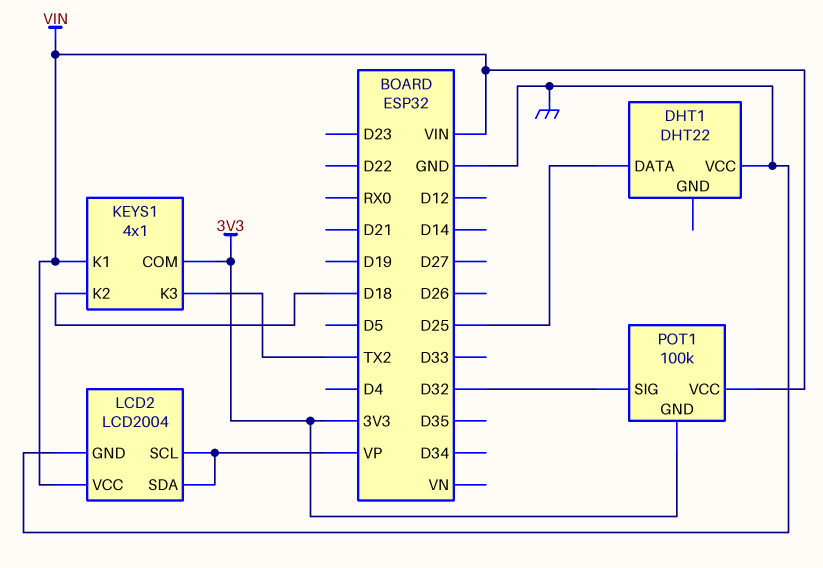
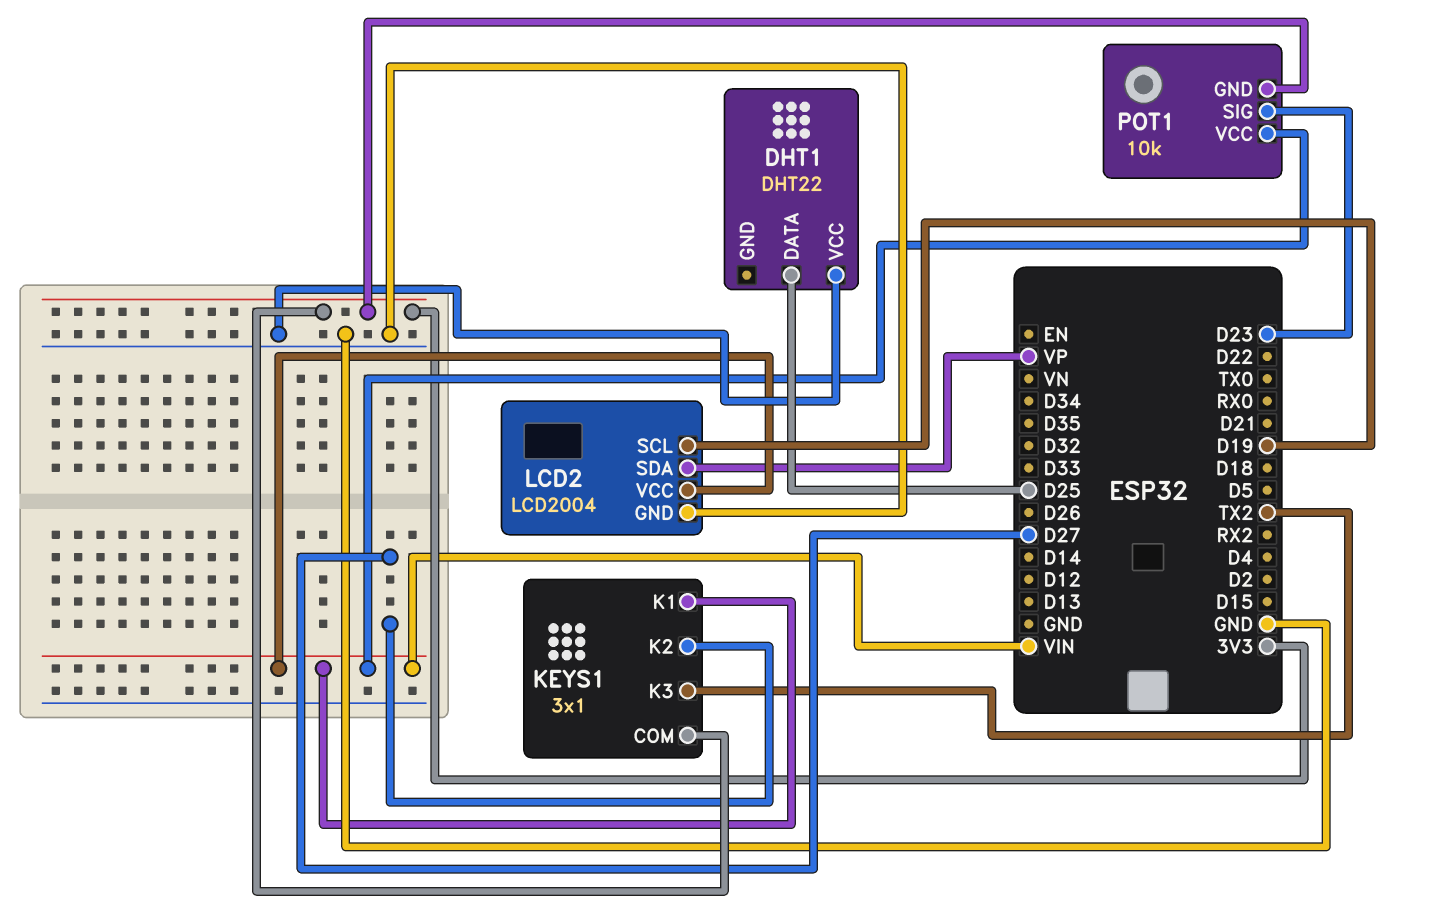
KEYS1: 4x1 -> 3x1
KEYS1 pin K2: D18 -> D27
LCD2 pin SCL: VP -> D19
POT1: 100k -> 10k
POT1 pin SIG: D32 -> D23

